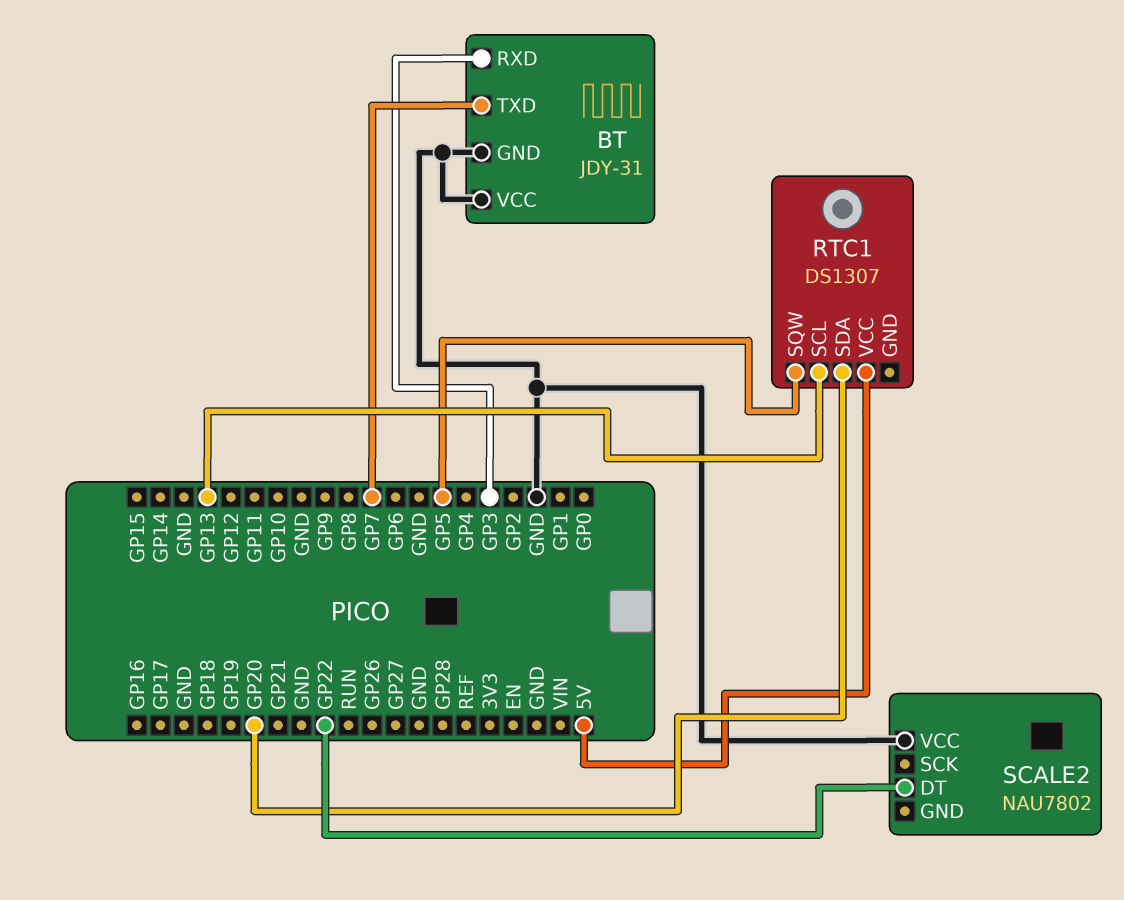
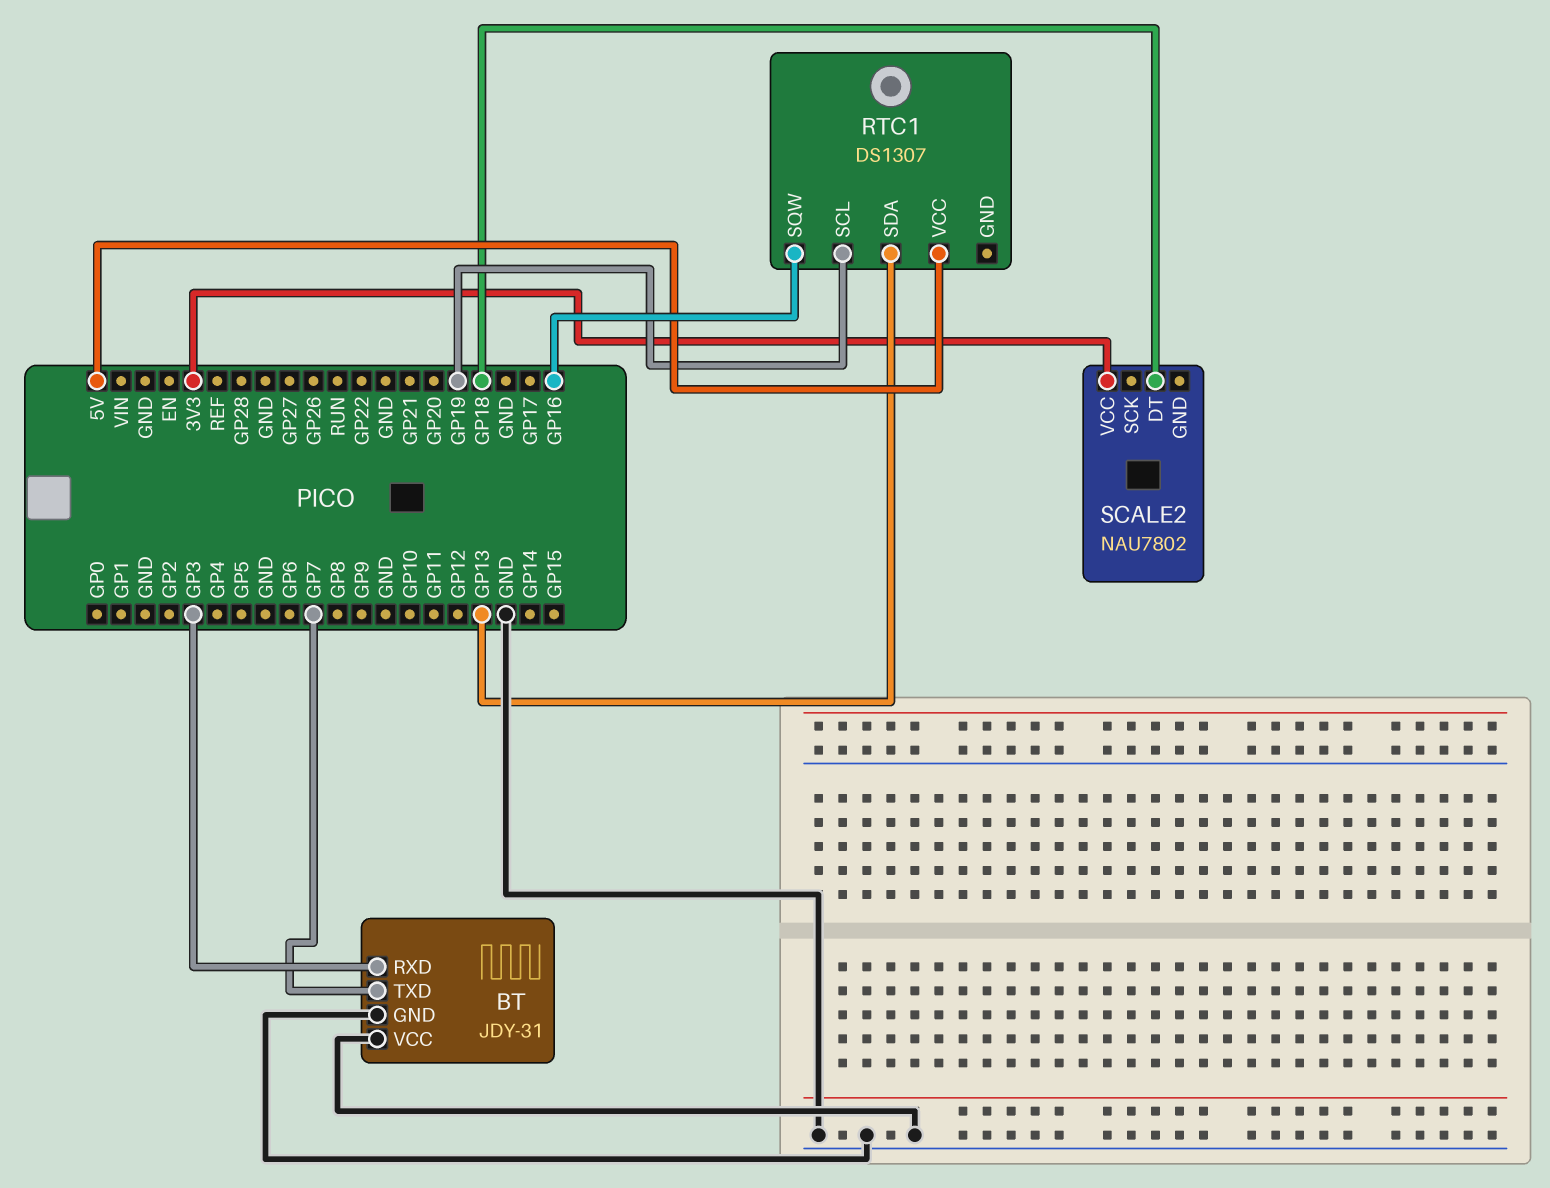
RTC1 pin SCL: GP13 -> GP19
RTC1 pin SDA: GP20 -> GP13
RTC1 pin SQW: GP5 -> GP16
SCALE2 pin DT: GP22 -> GP18
SCALE2 pin VCC: GND -> 3V3

